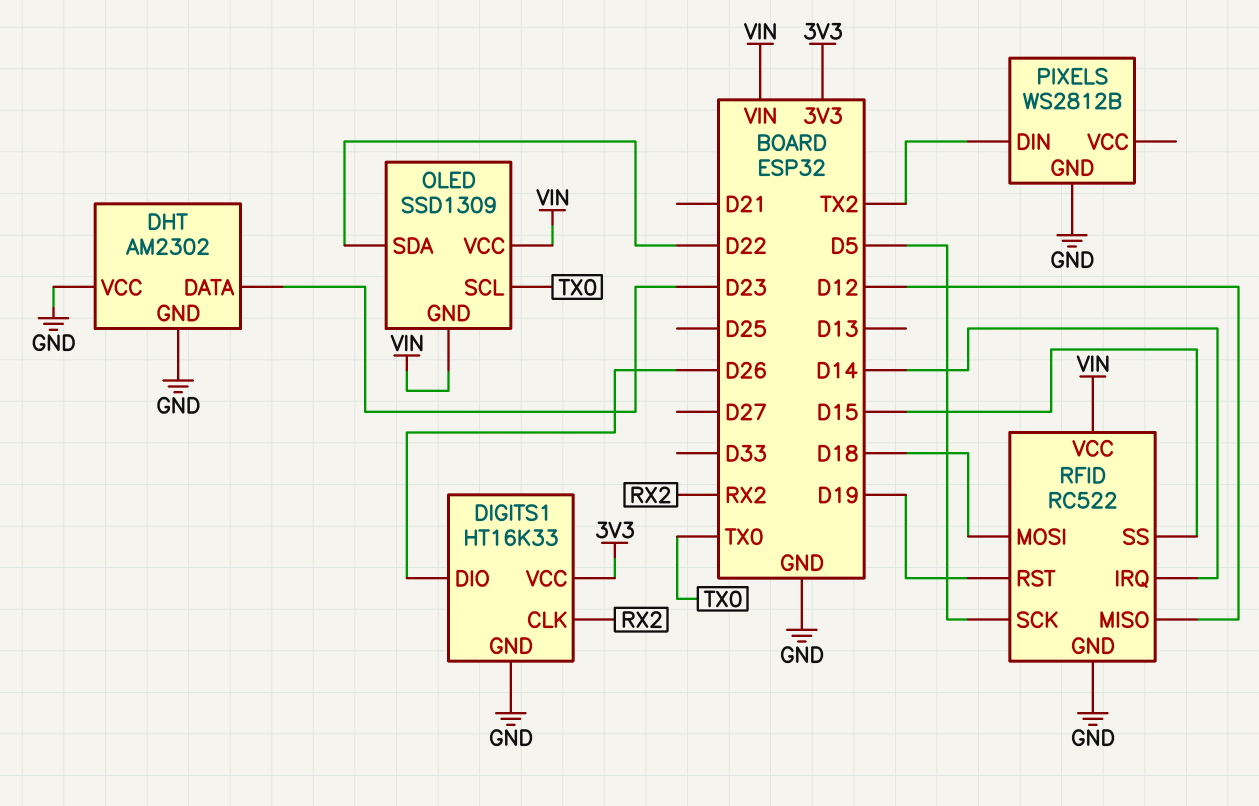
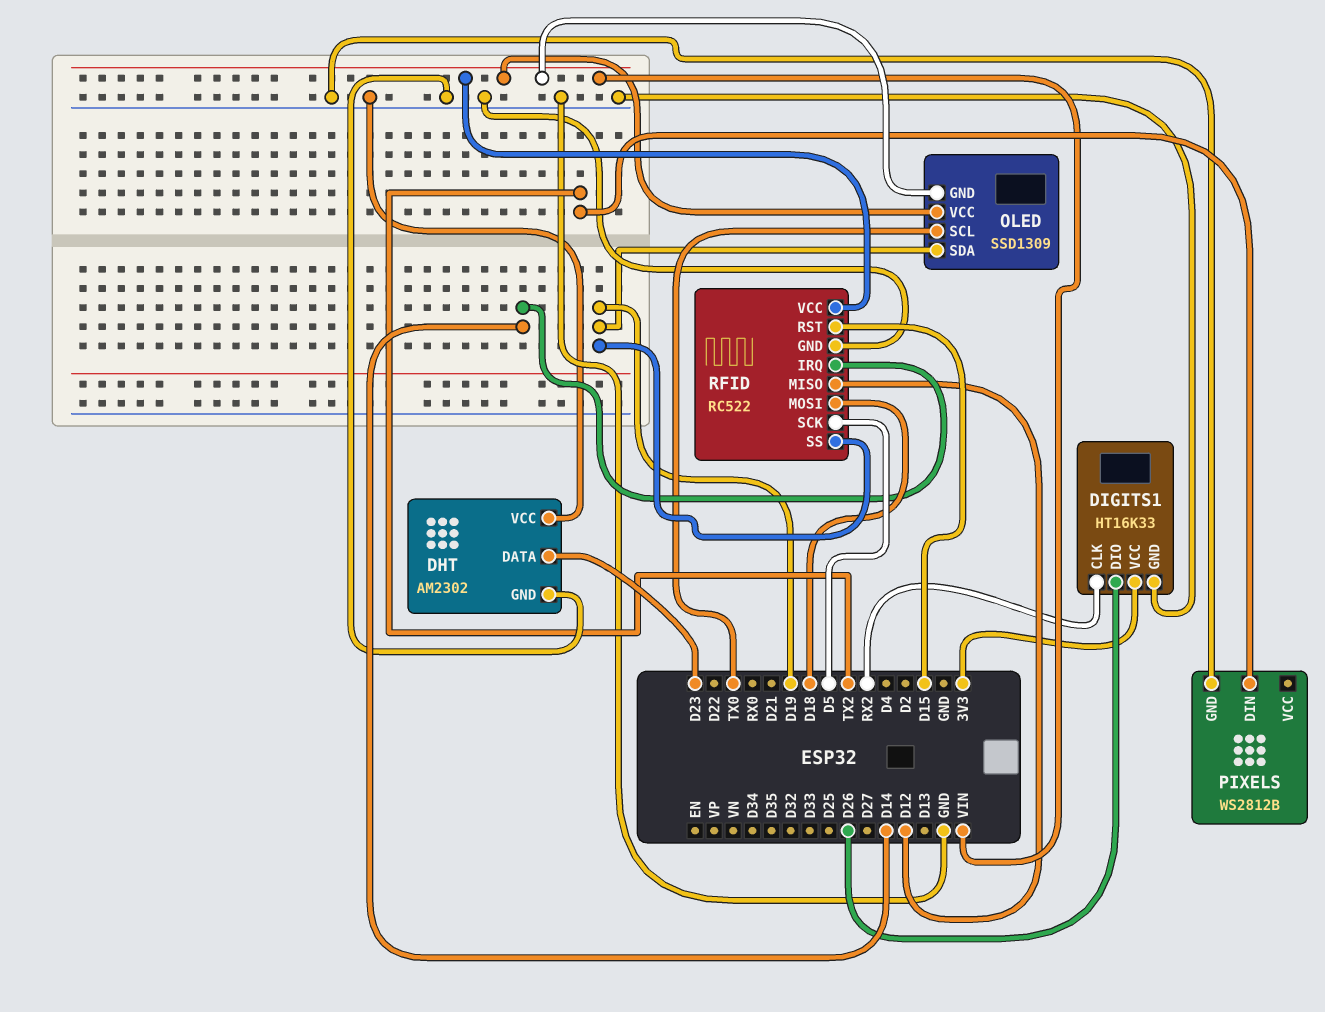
OLED pin SDA: D22 -> D19
RFID pin RST: D19 -> D15
RFID pin SS: D15 -> D19

